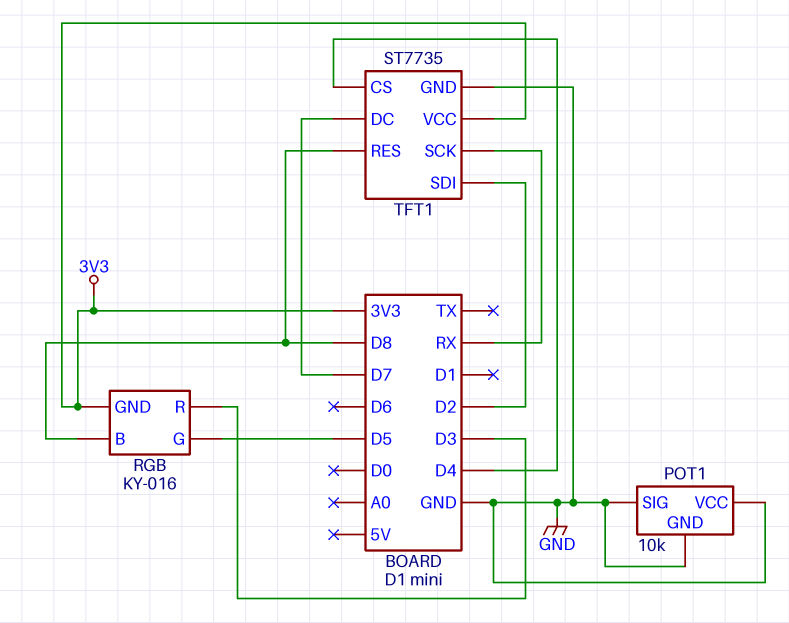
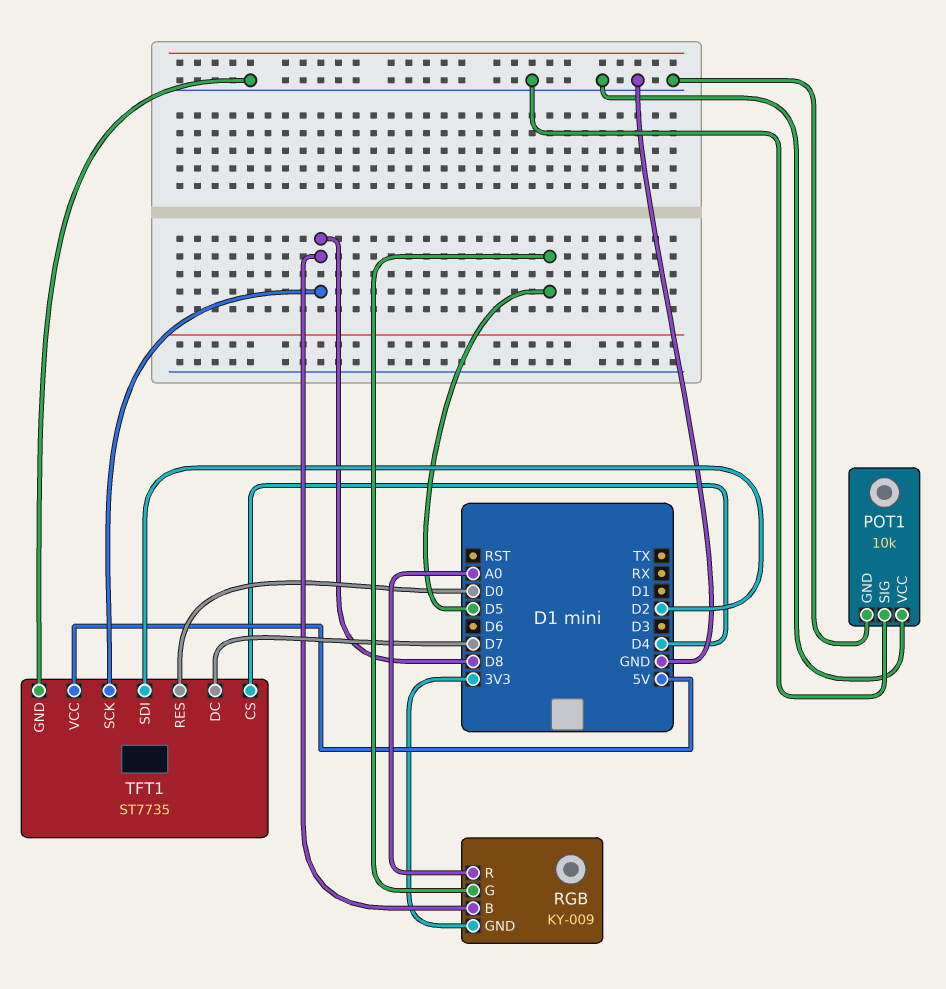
RGB: KY-016 -> KY-009
RGB pin R: D3 -> A0
TFT1 pin RES: D8 -> D0
TFT1 pin SCK: RX -> D8
TFT1 pin VCC: 3V3 -> 5V

